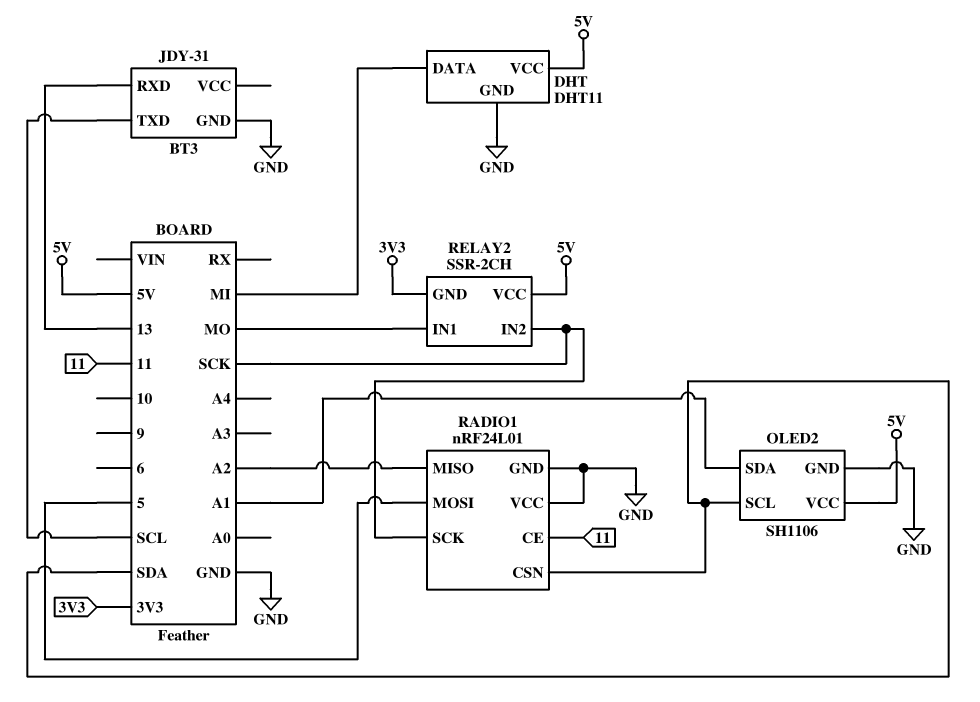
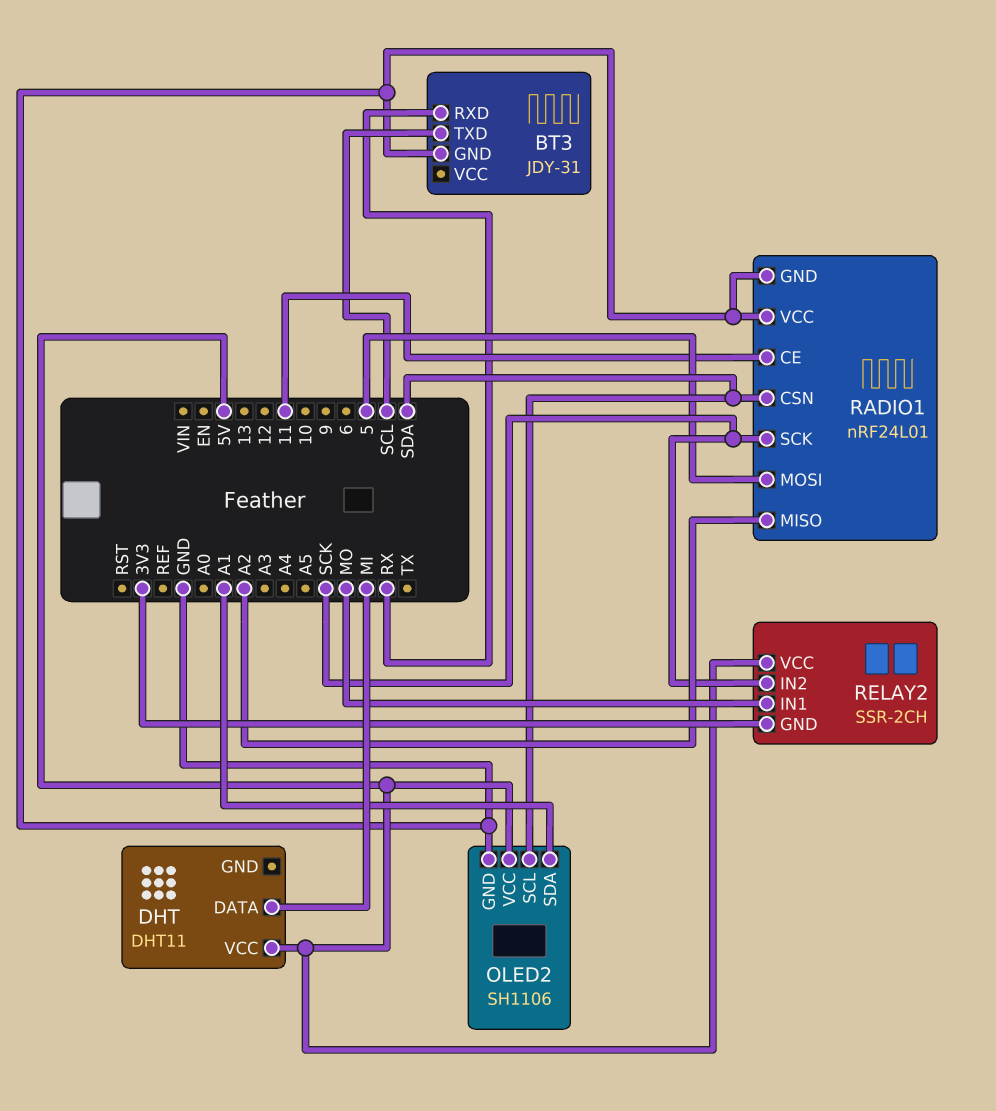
BT3 pin RXD: 13 -> RX
DHT pin GND: GND -> none

